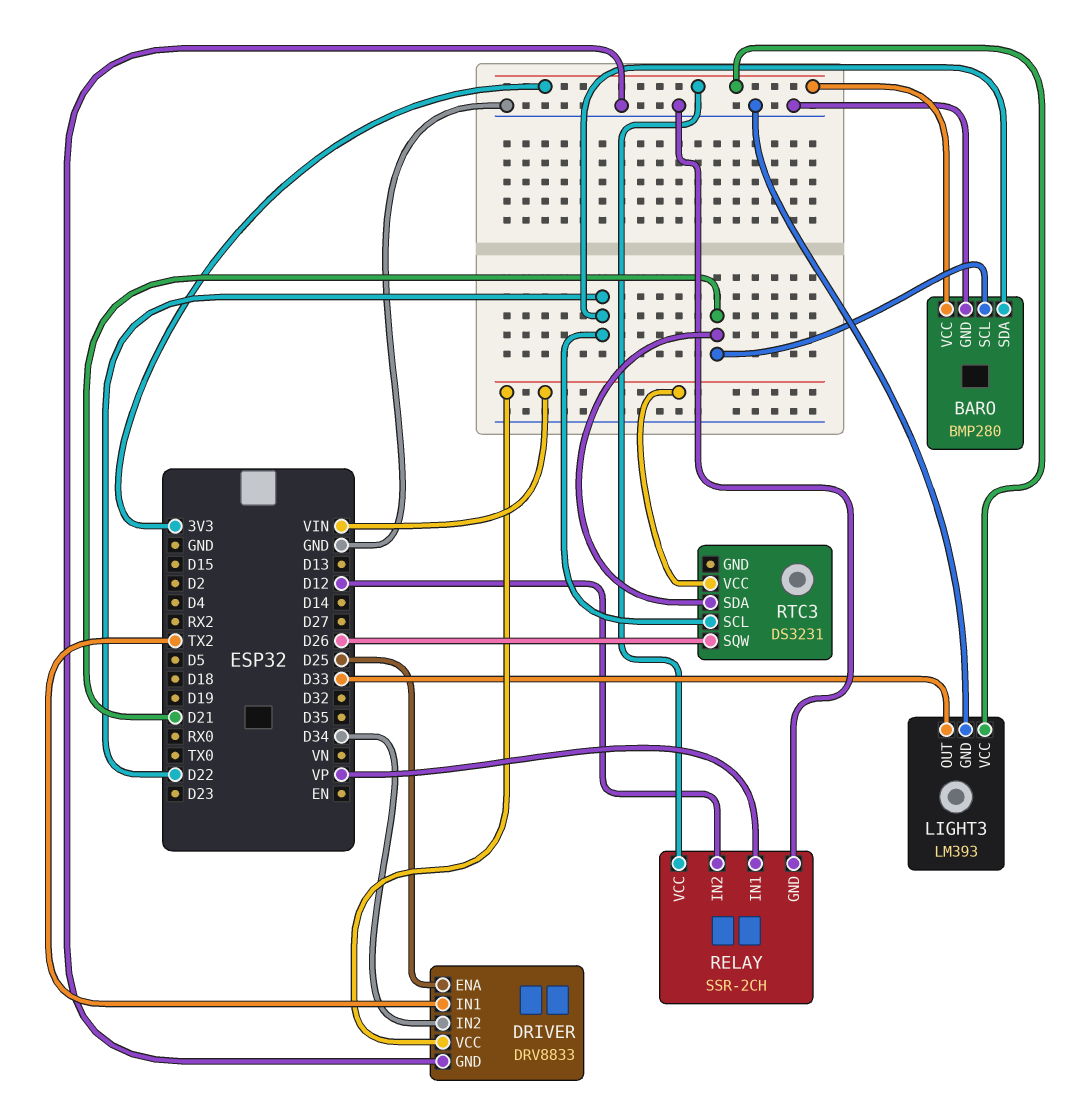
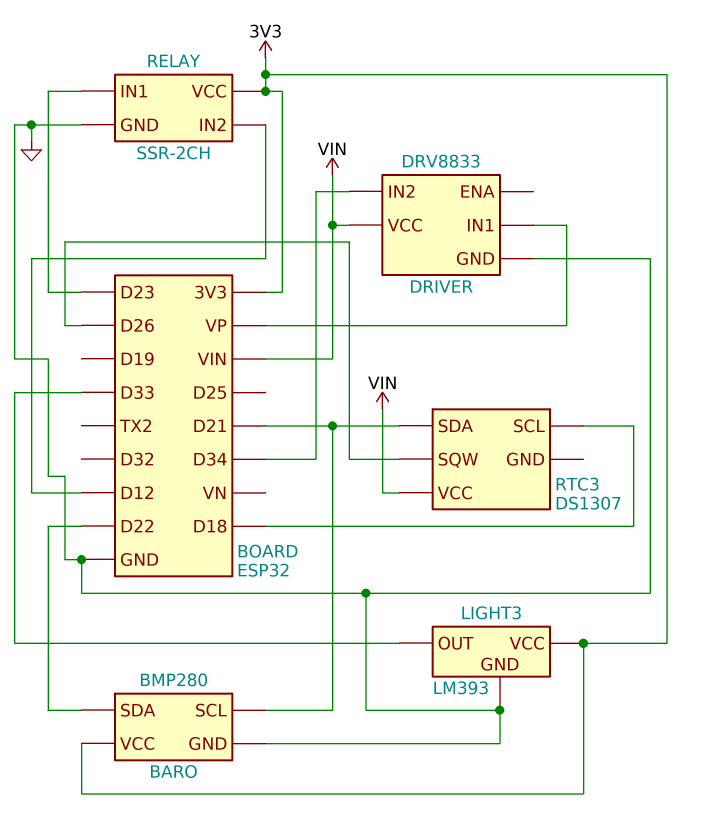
DRIVER pin ENA: D25 -> none
DRIVER pin IN1: TX2 -> VP
RELAY pin IN1: VP -> D23
RTC3: DS3231 -> DS1307
RTC3 pin SCL: D22 -> D18

